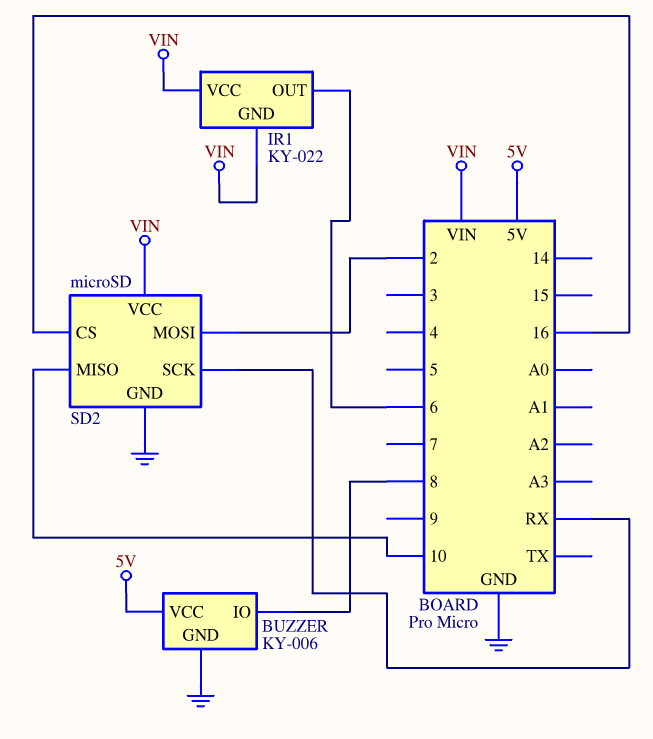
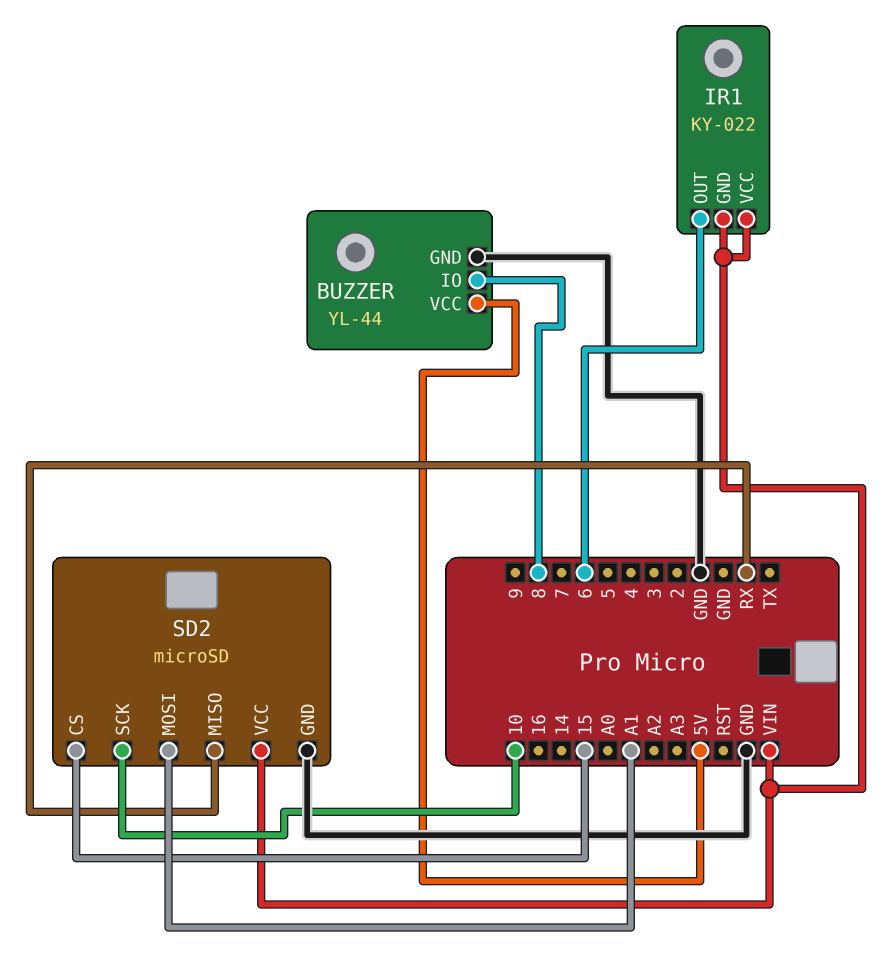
BUZZER: KY-006 -> YL-44
SD2 pin CS: 16 -> 15
SD2 pin MISO: 10 -> RX
SD2 pin MOSI: 2 -> A1
SD2 pin SCK: RX -> 10

